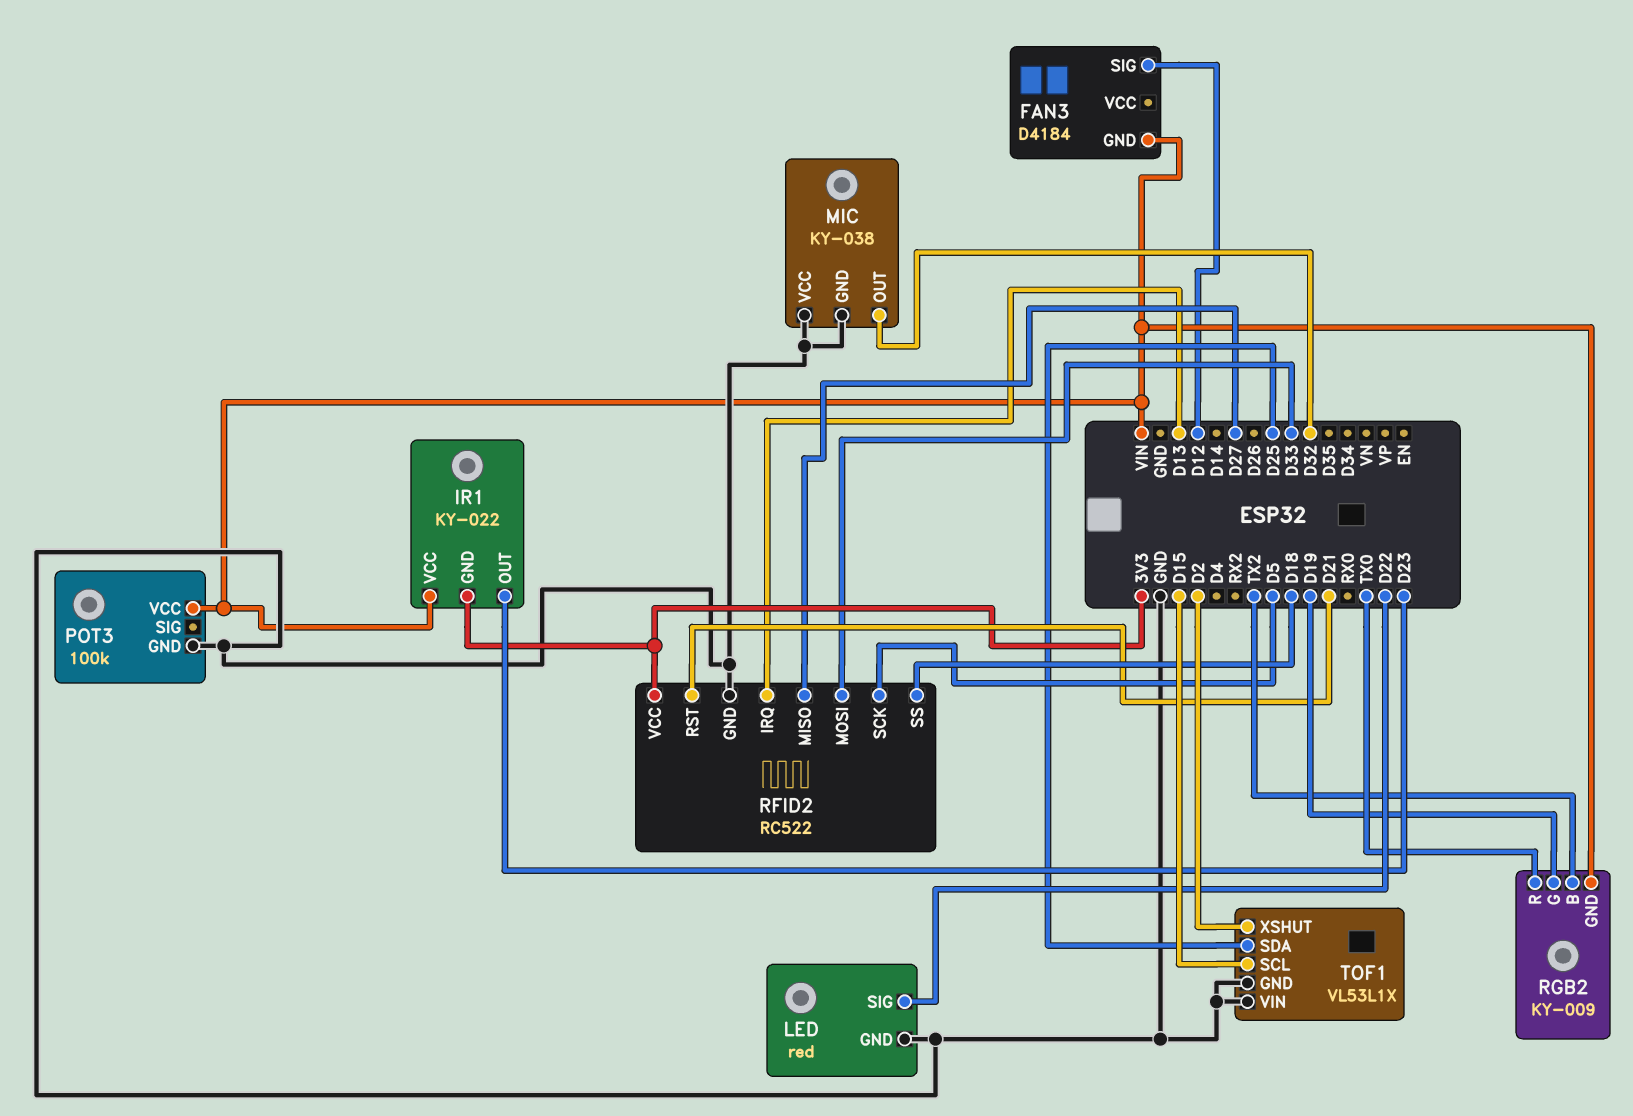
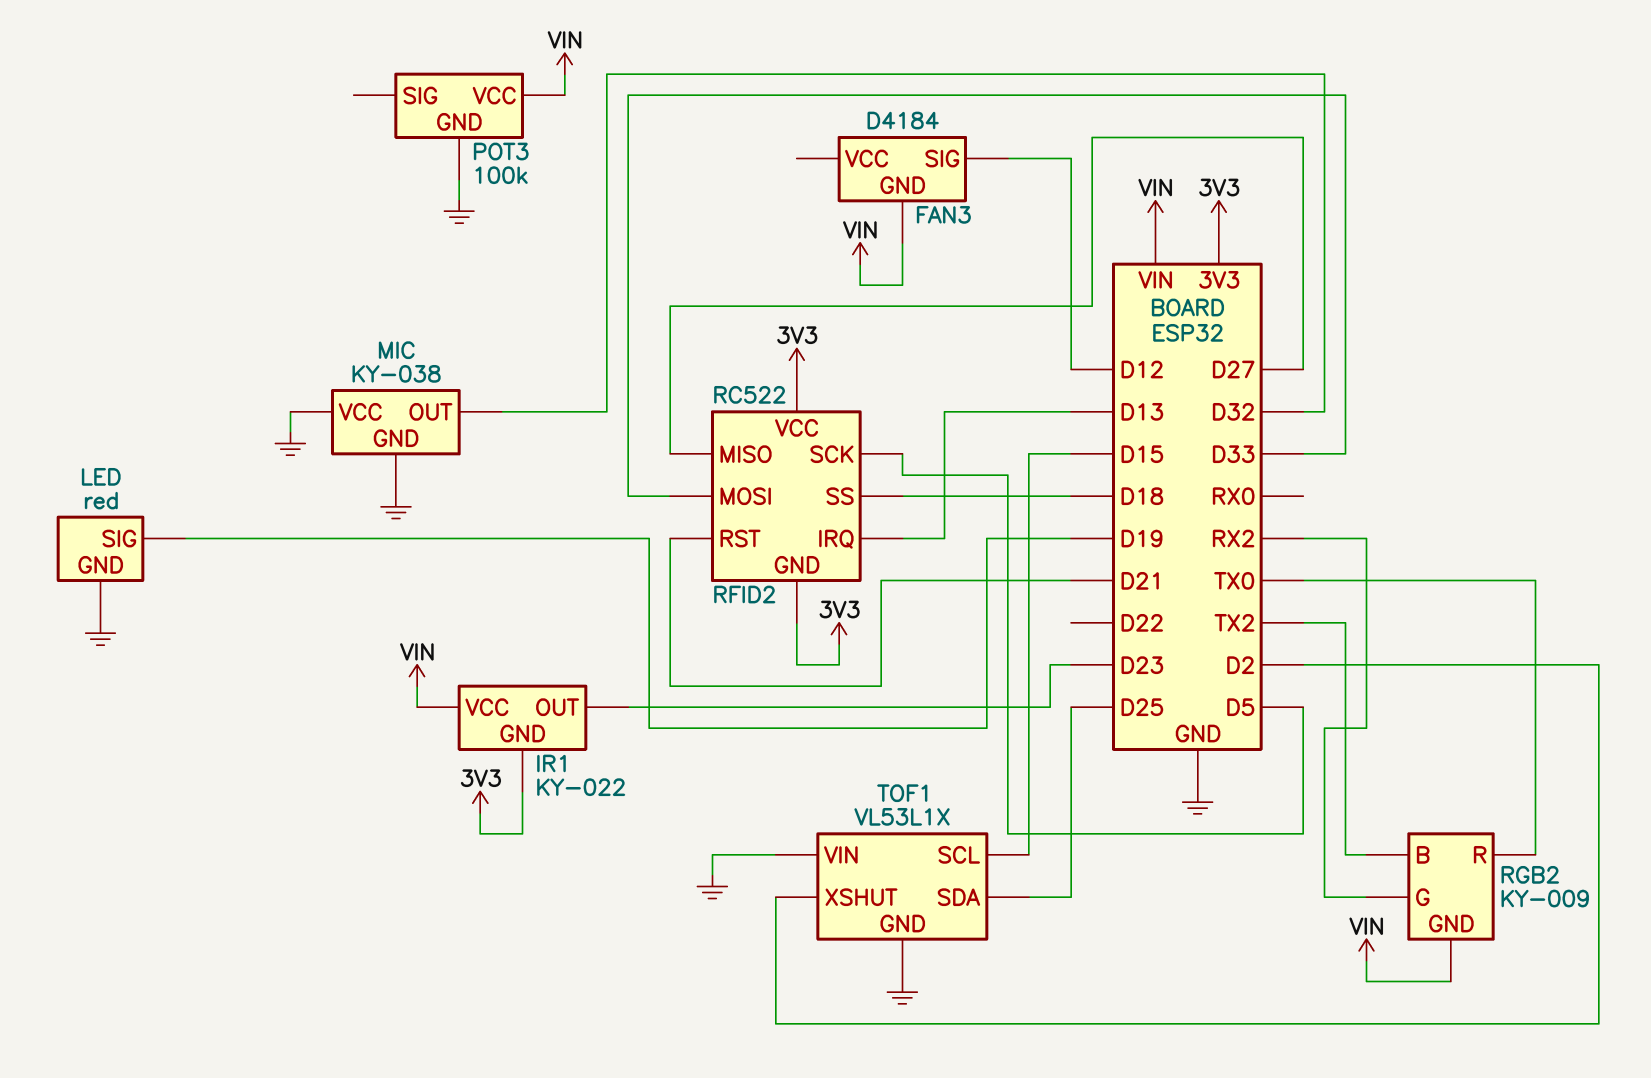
LED pin SIG: D22 -> D19
RFID2 pin GND: GND -> 3V3
RGB2 pin G: D19 -> RX2

